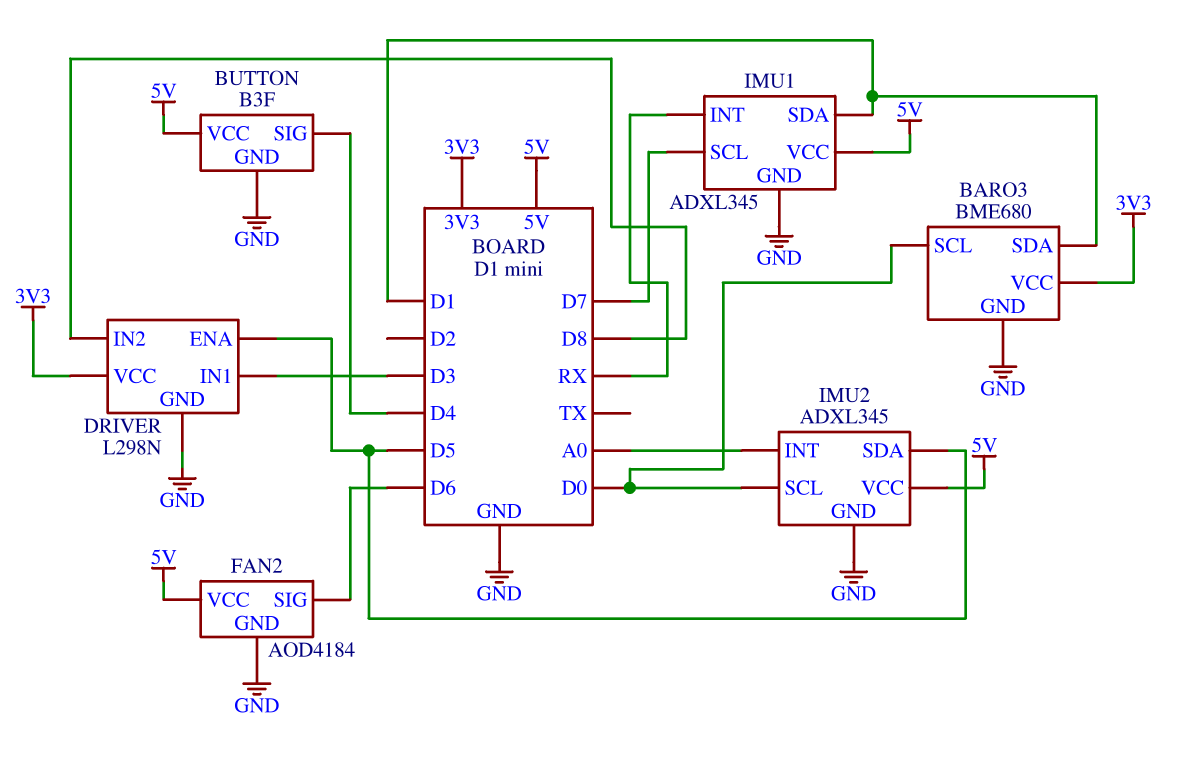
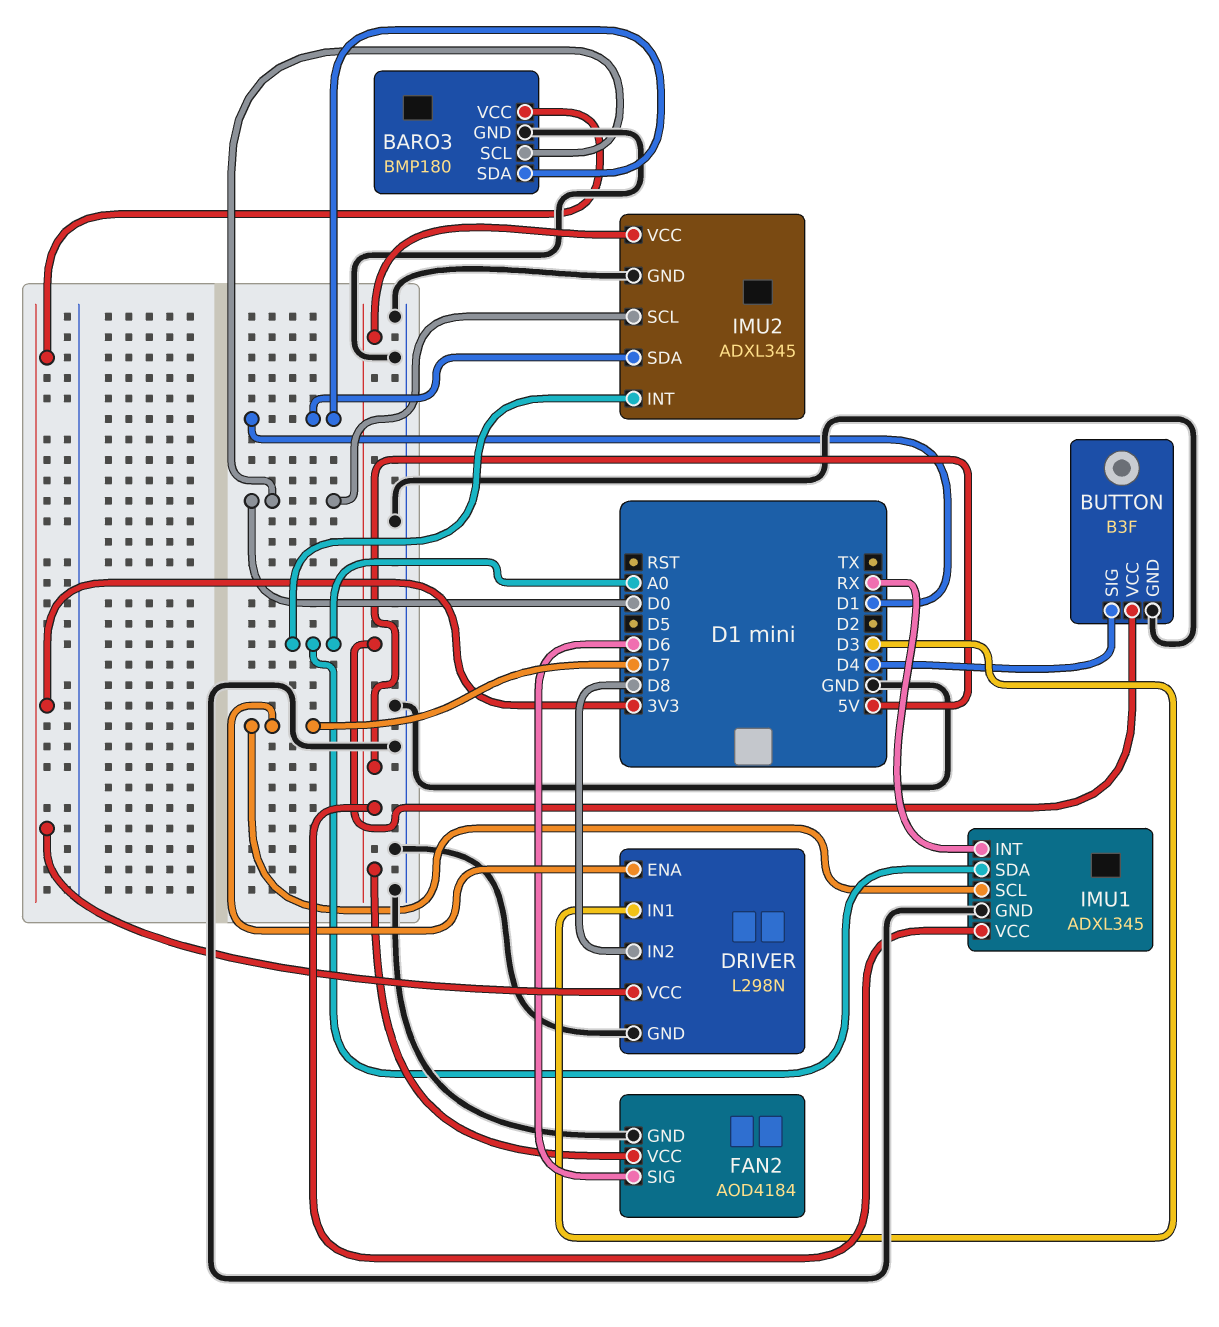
BARO3: BME680 -> BMP180
DRIVER pin ENA: D5 -> D7
IMU1 pin SDA: D1 -> A0
IMU2 pin SDA: D5 -> D1

